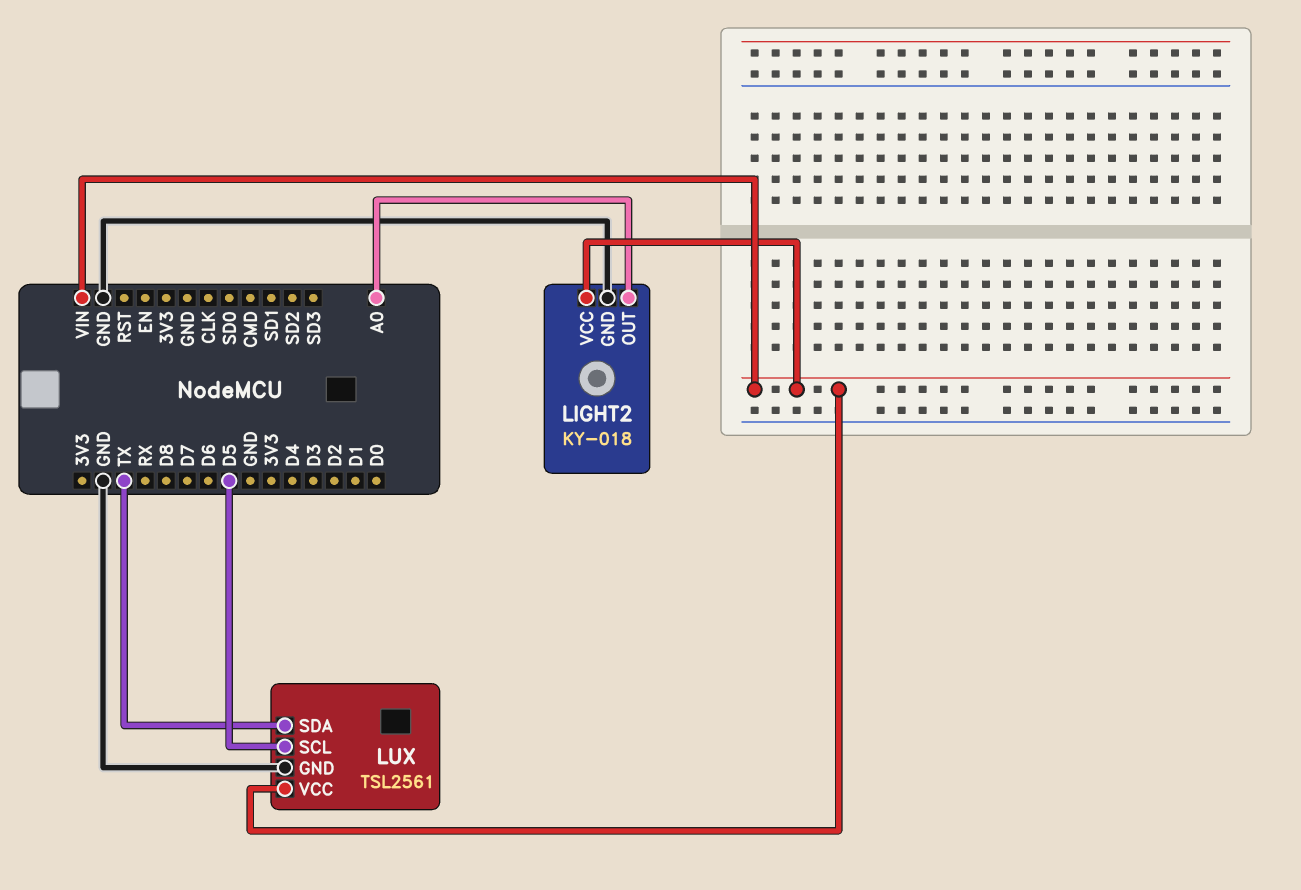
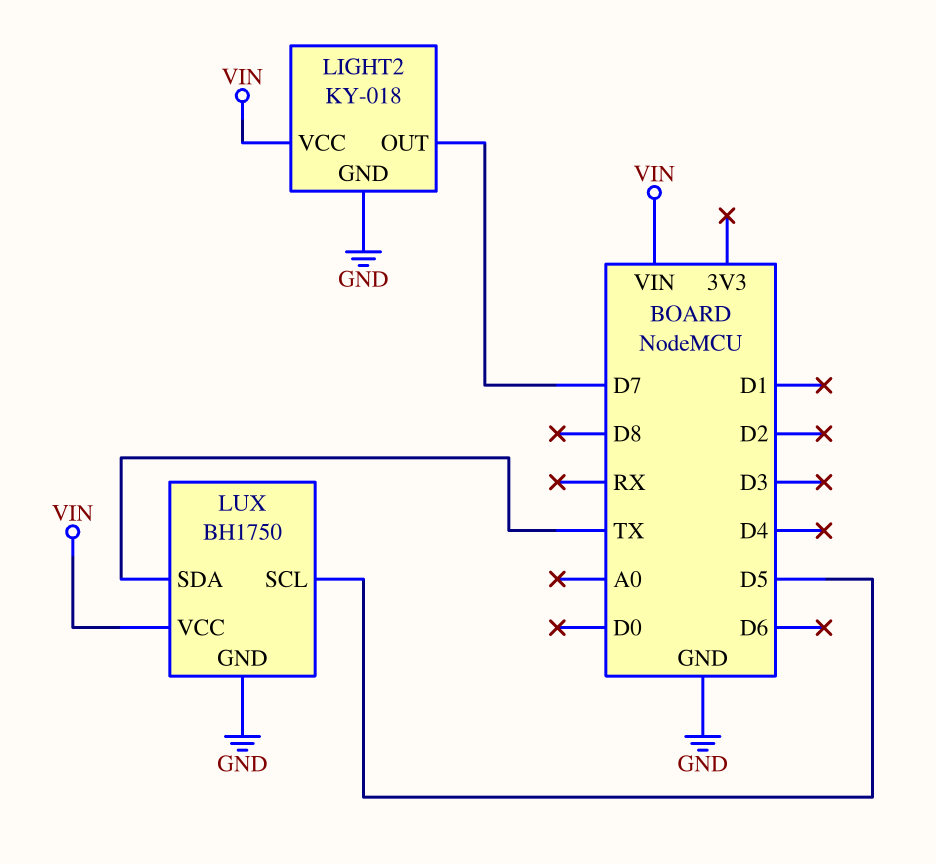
LIGHT2 pin OUT: A0 -> D7
LUX: TSL2561 -> BH1750

